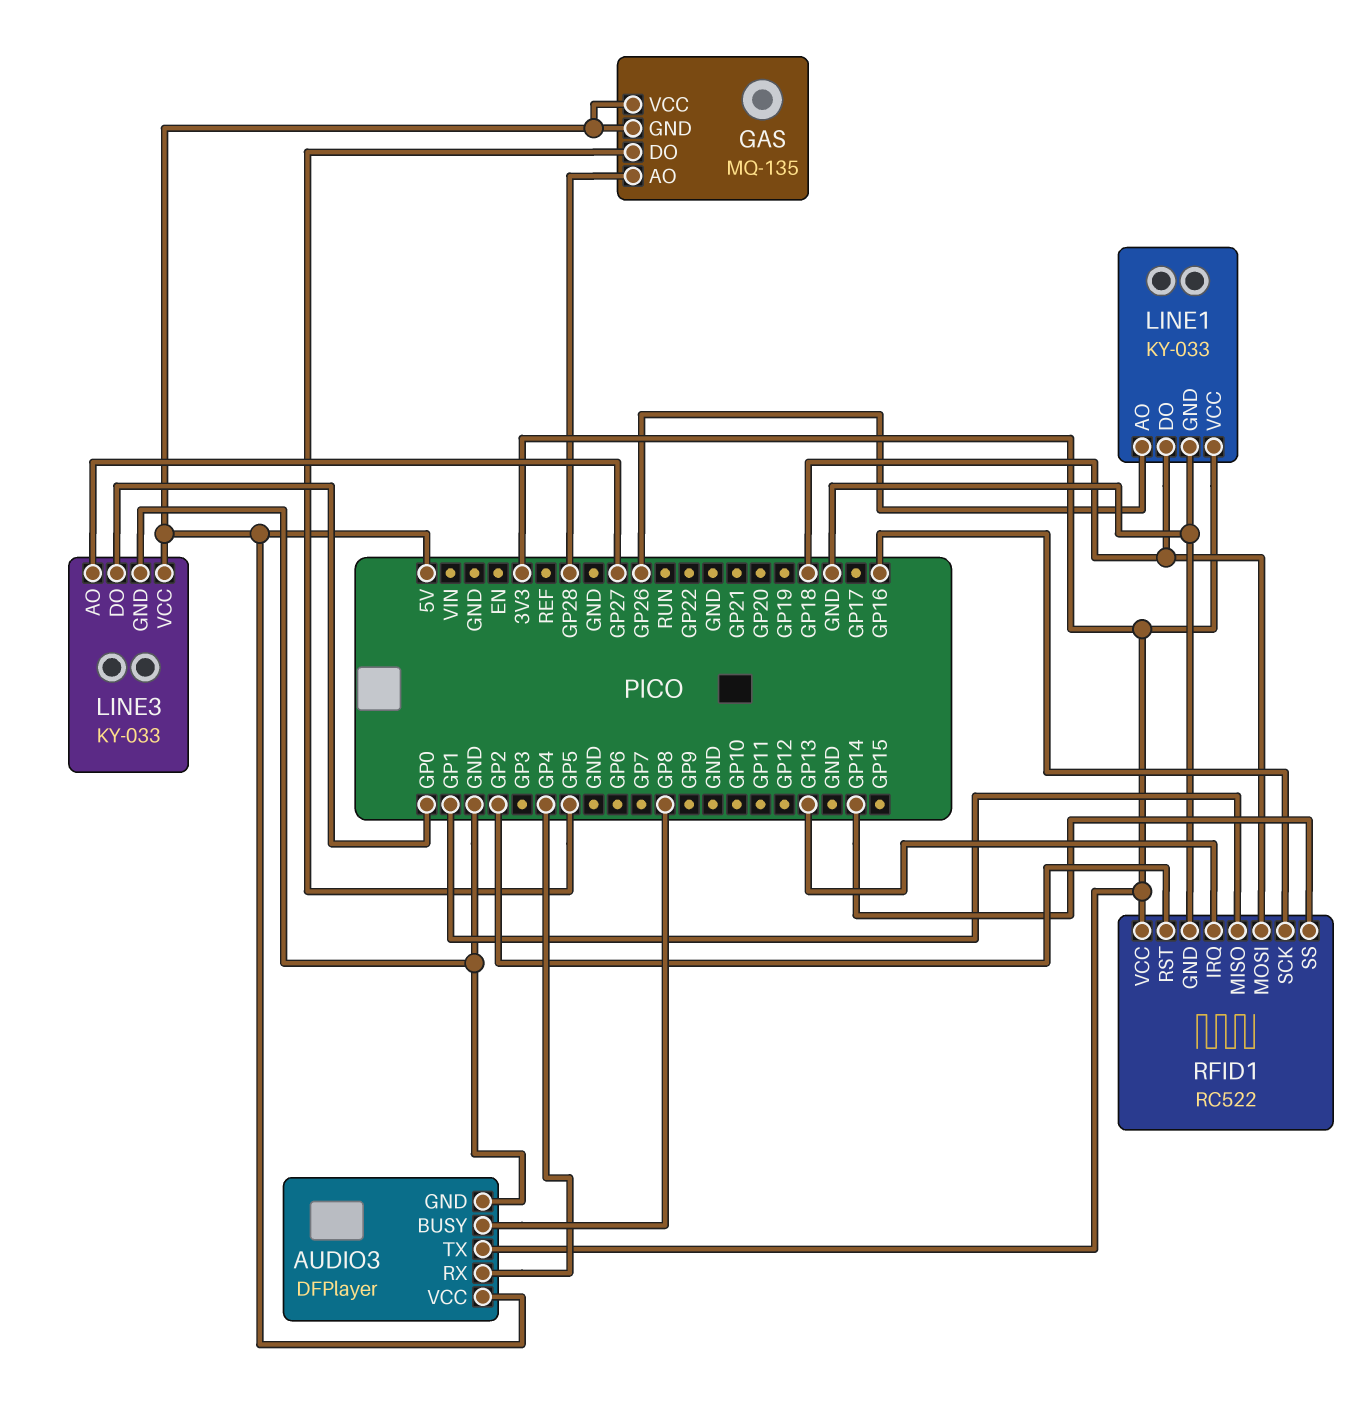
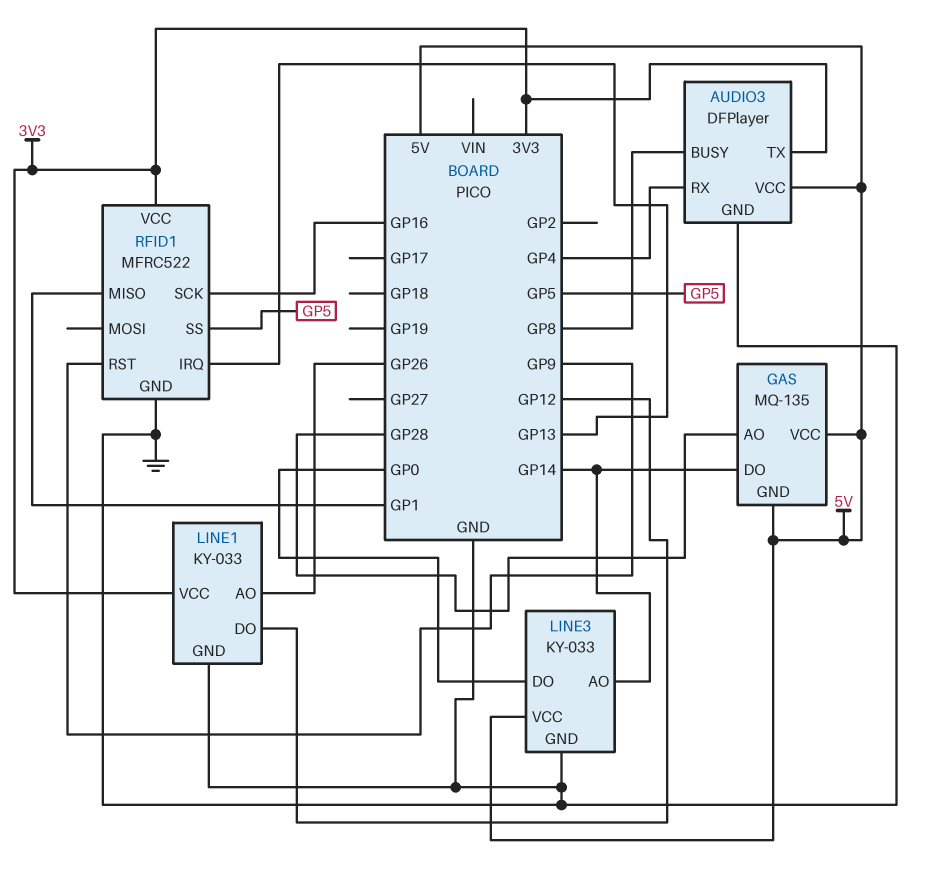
GAS pin DO: GP5 -> GP14
LINE1 pin DO: GP18 -> GP12
LINE3 pin AO: GP27 -> GP14
RFID1: RC522 -> MFRC522
RFID1 pin MOSI: GP18 -> none
RFID1 pin RST: GP2 -> GP9
RFID1 pin SS: GP14 -> GP5

